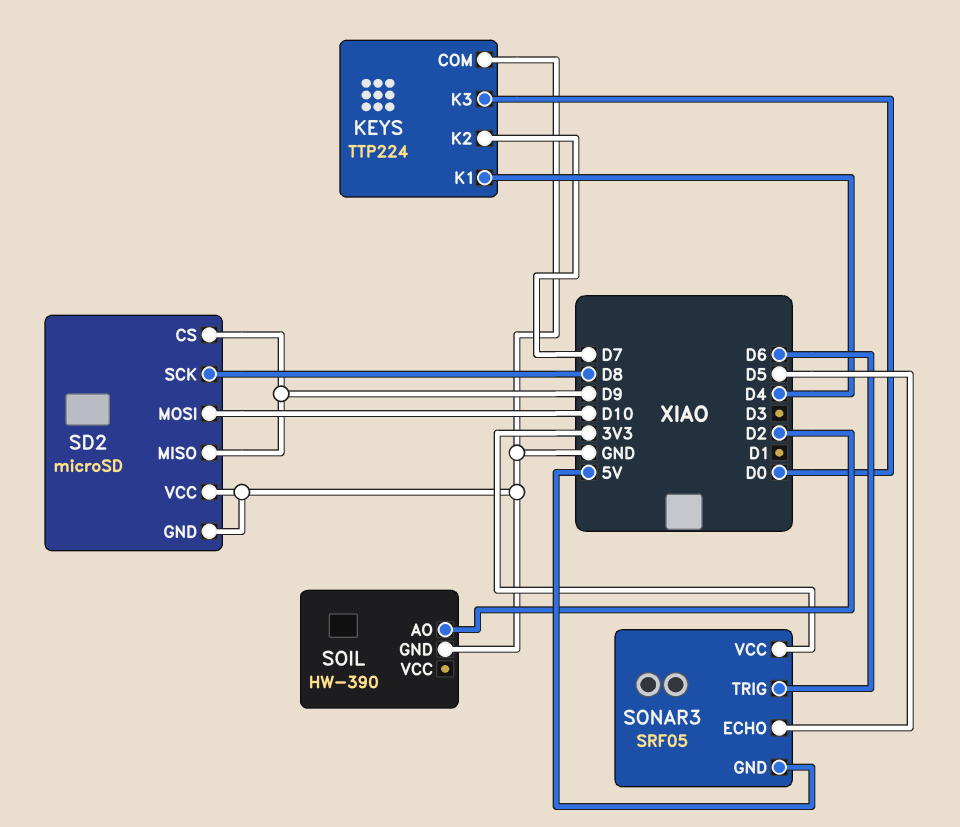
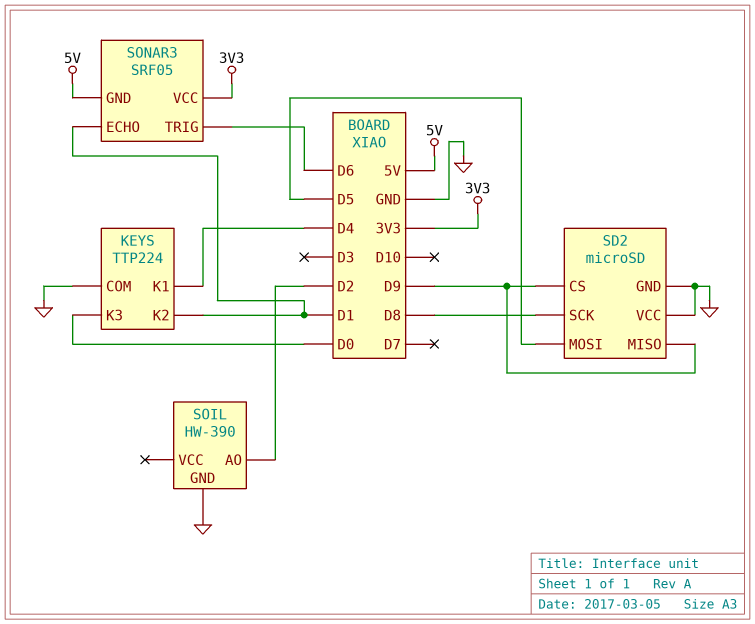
KEYS pin K2: D7 -> D1
SD2 pin MOSI: D10 -> D5
SONAR3 pin ECHO: D5 -> D1

